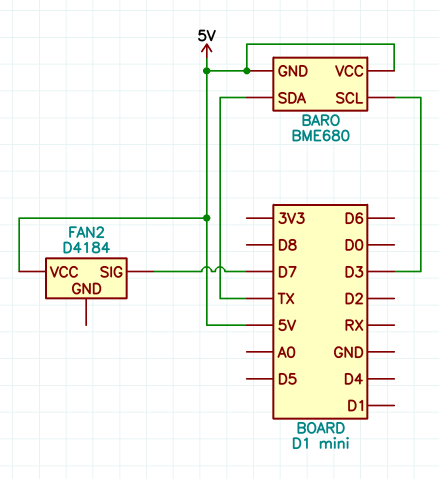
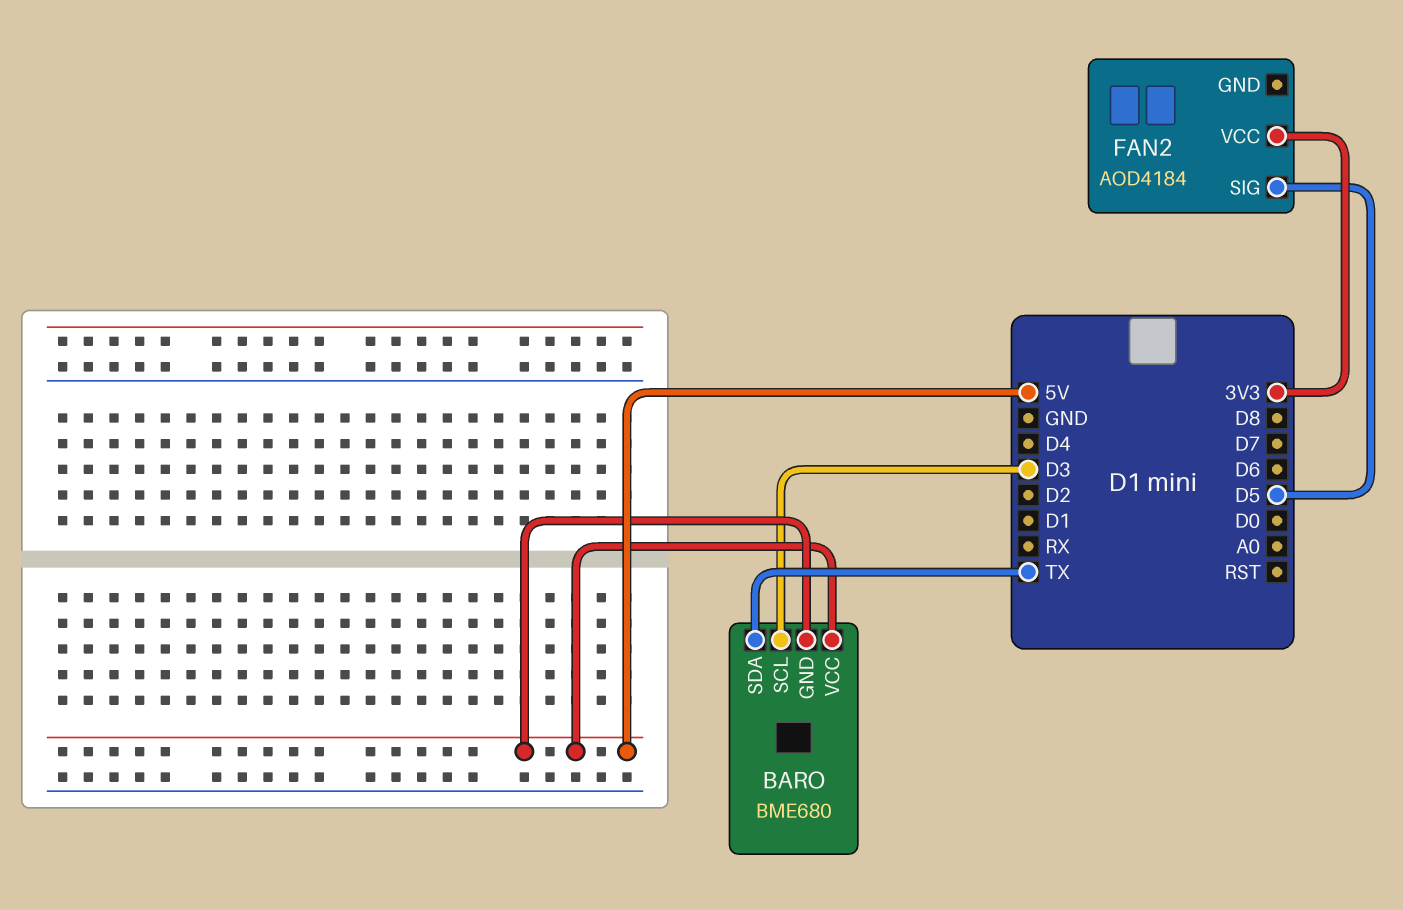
FAN2: D4184 -> AOD4184
FAN2 pin SIG: D7 -> D5
FAN2 pin VCC: 5V -> 3V3

